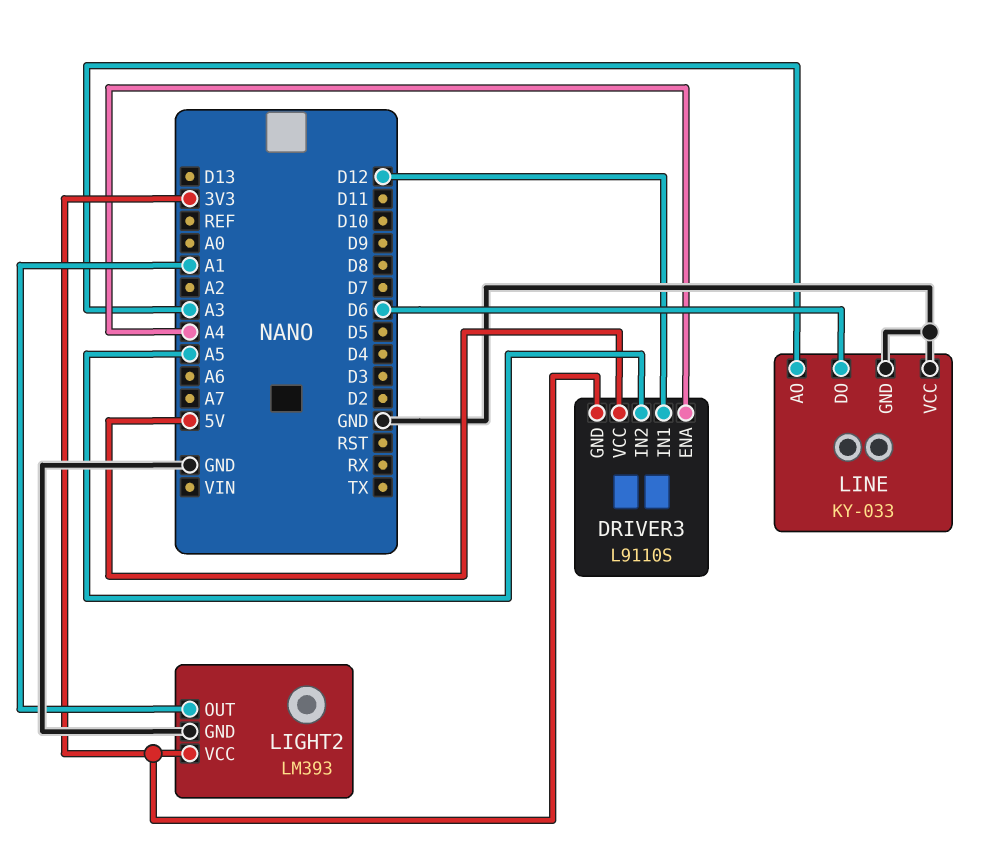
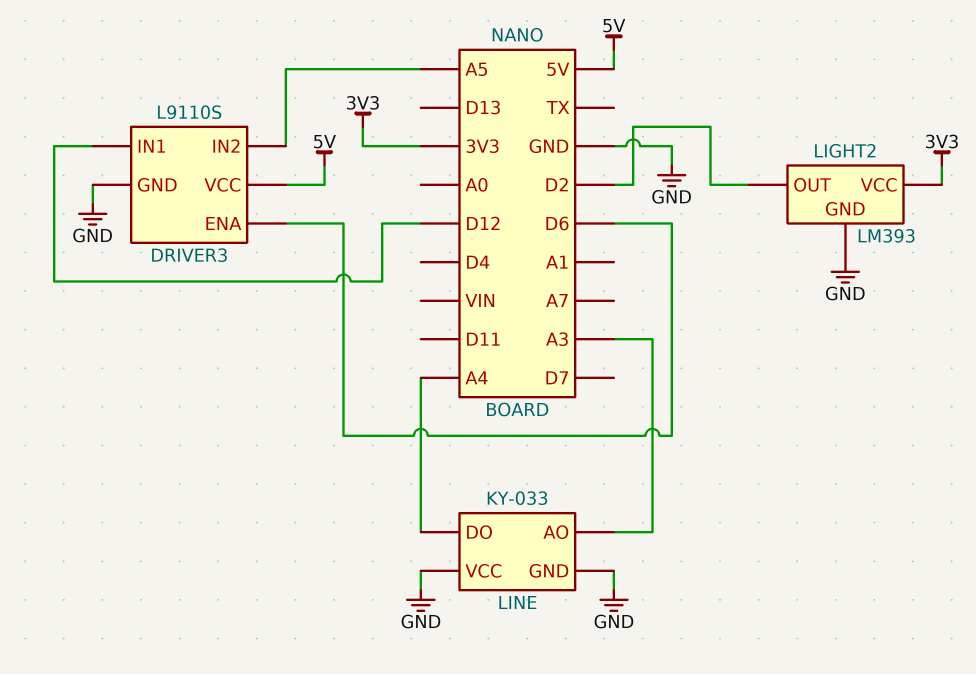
DRIVER3 pin ENA: A4 -> D6
DRIVER3 pin GND: 3V3 -> GND
LIGHT2 pin OUT: A1 -> D2
LINE pin DO: D6 -> A4

